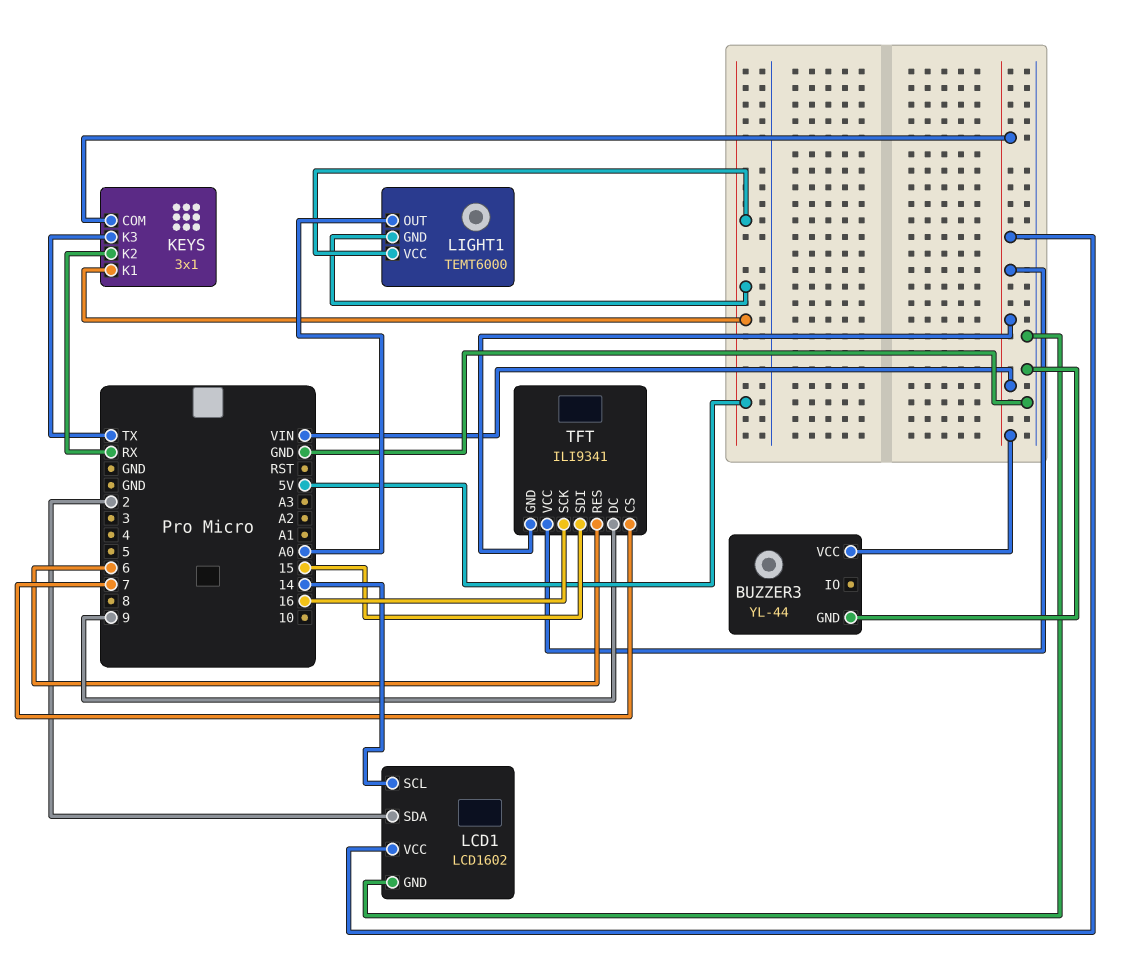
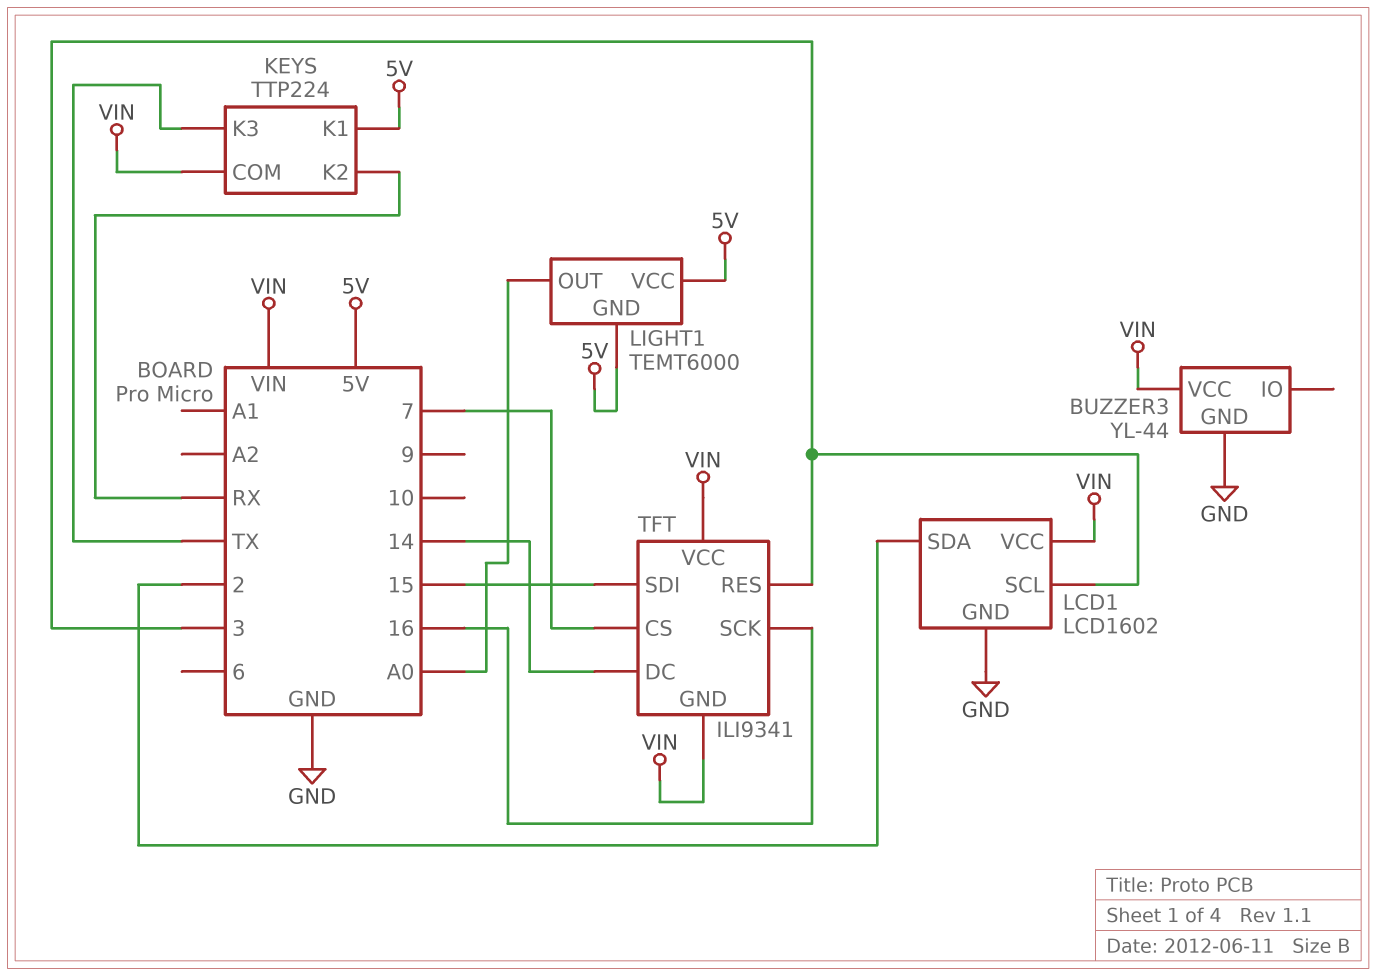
KEYS: 3x1 -> TTP224
LCD1 pin SCL: 14 -> 3
TFT pin DC: 9 -> 14
TFT pin RES: 6 -> 3

